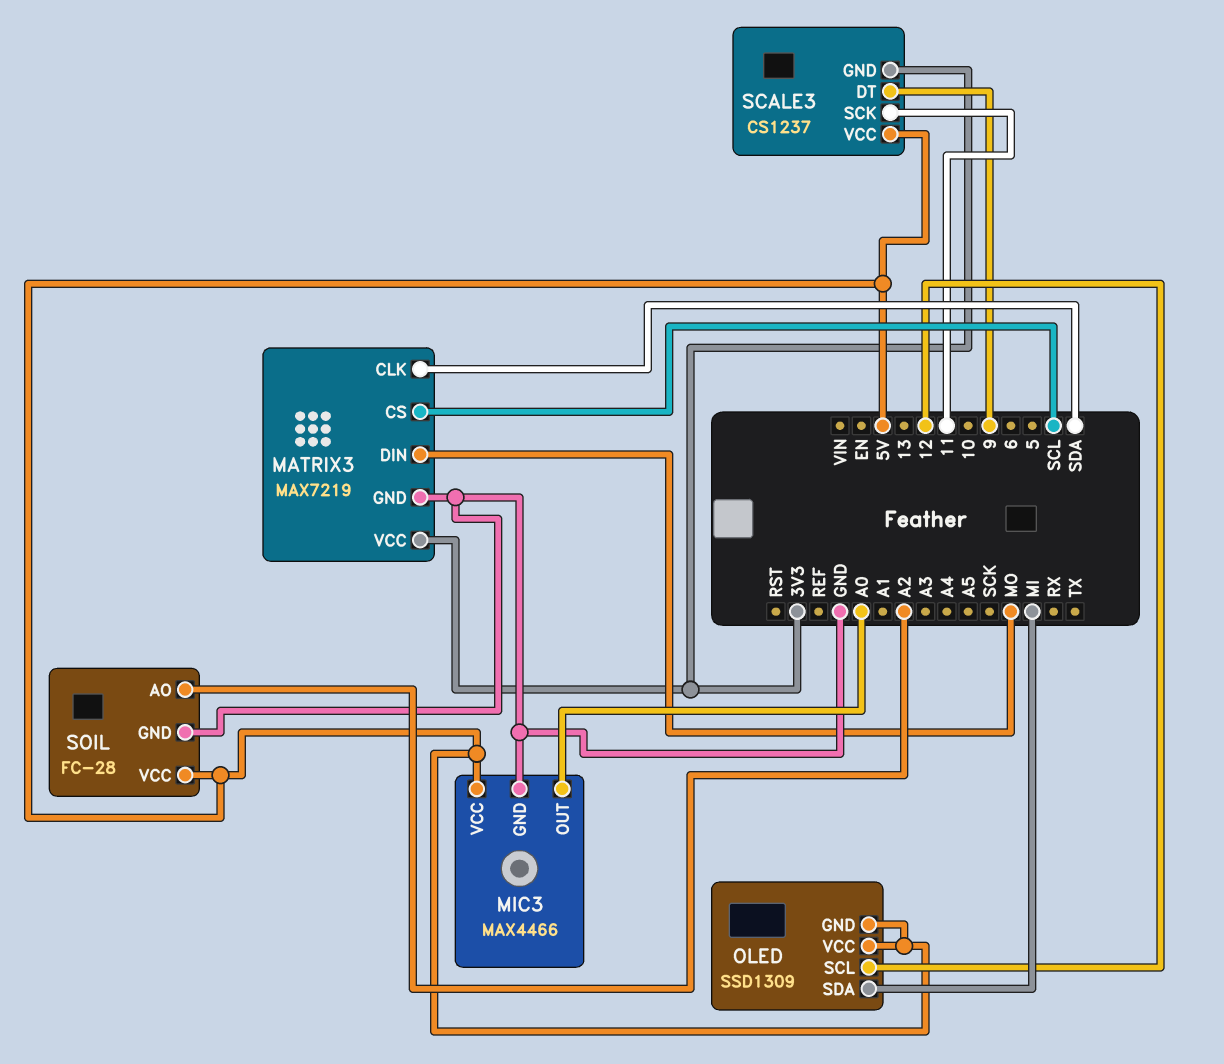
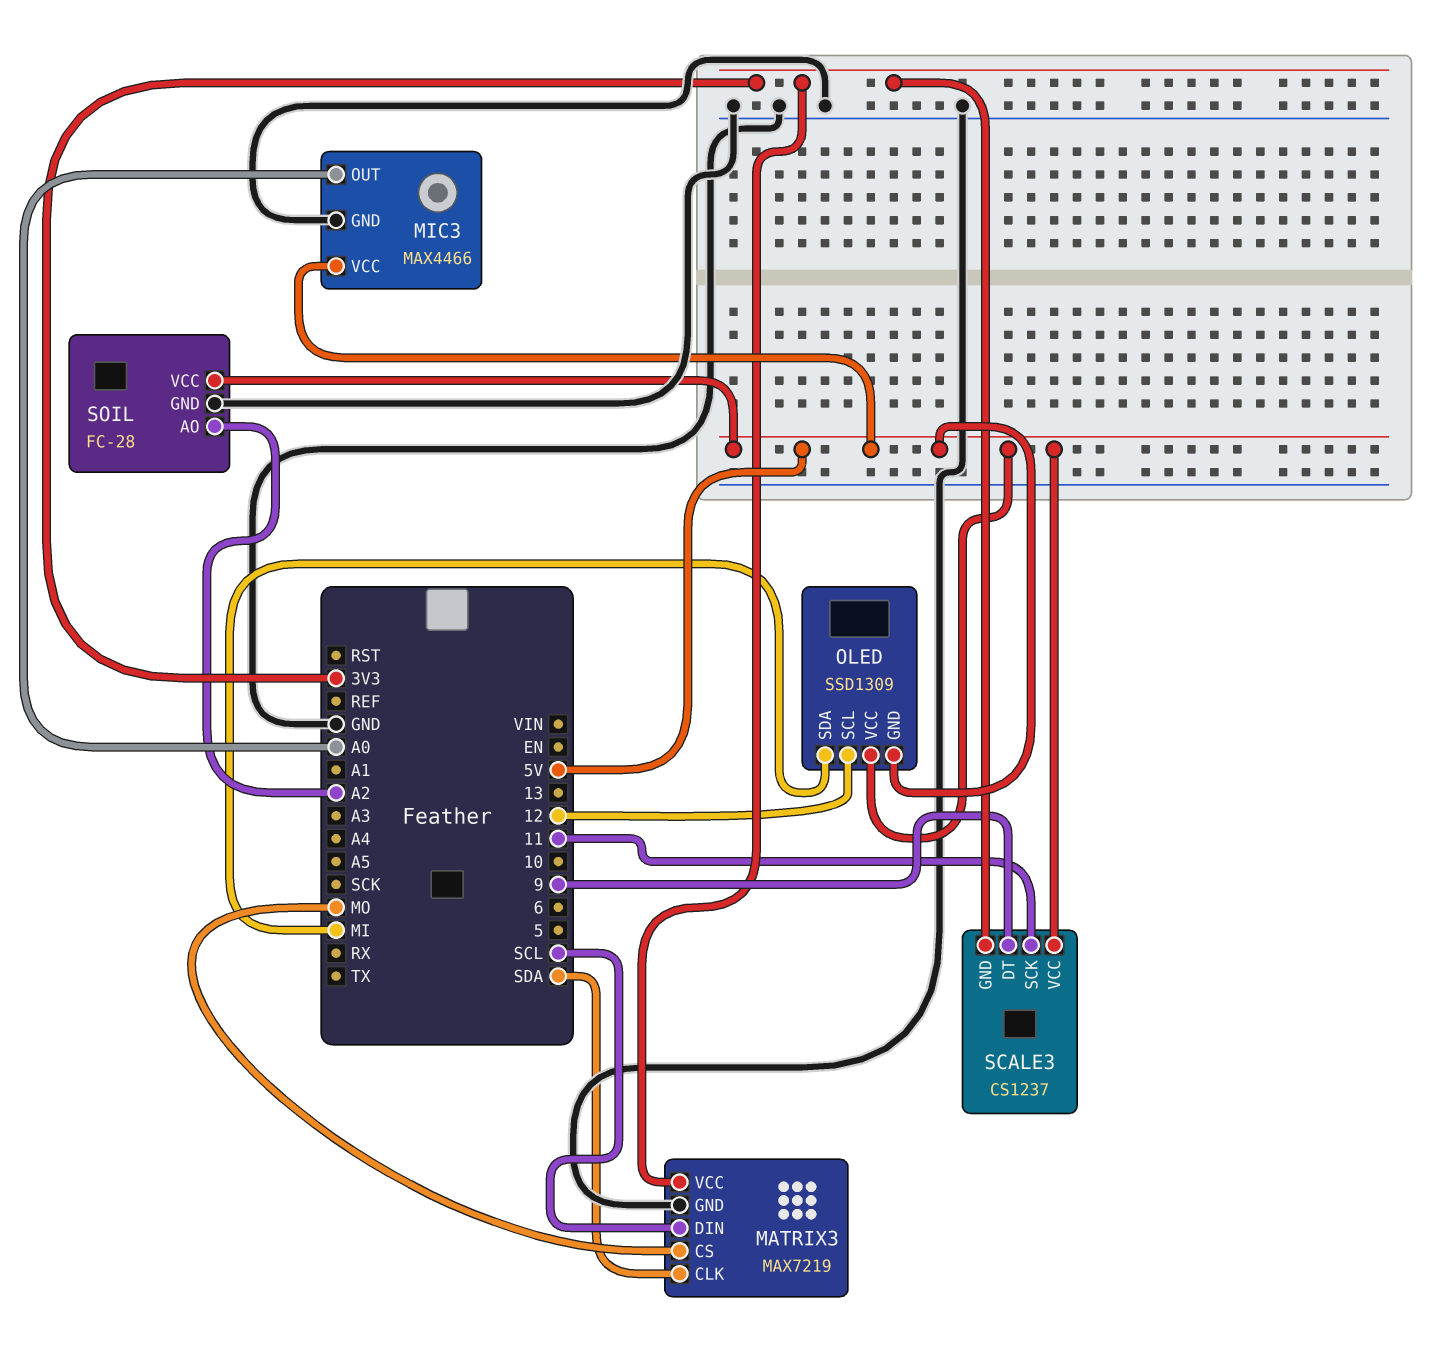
MATRIX3 pin CS: SCL -> MO
MATRIX3 pin DIN: MO -> SCL

